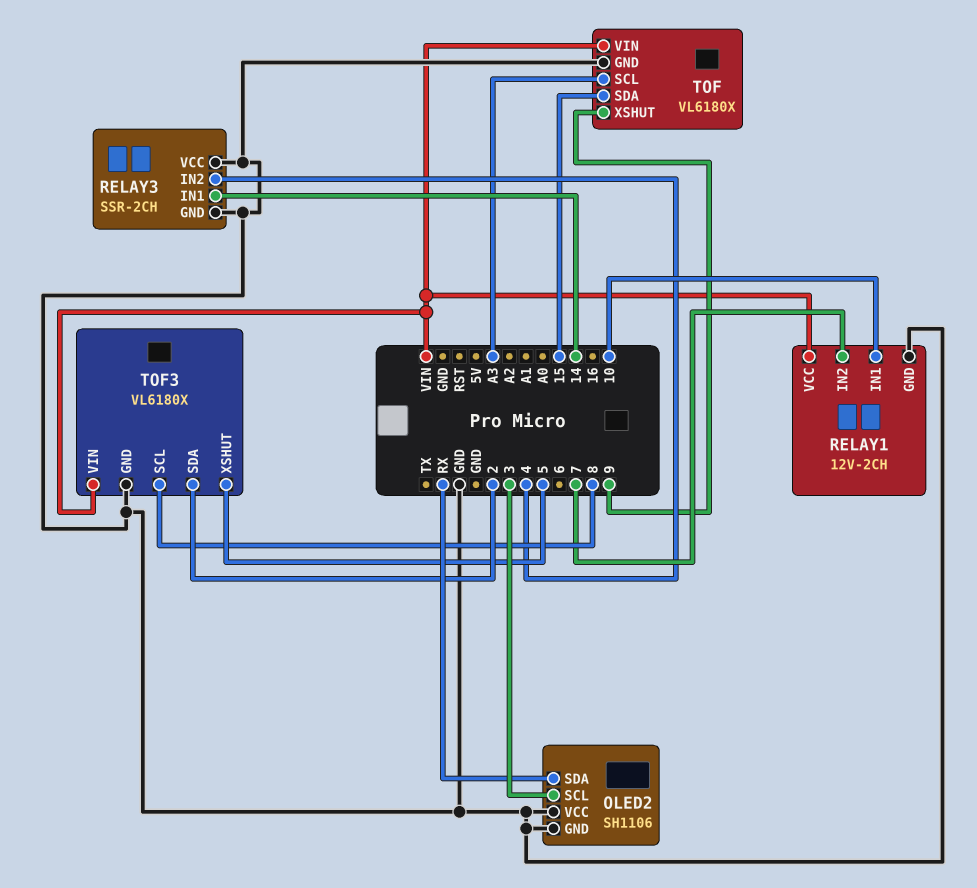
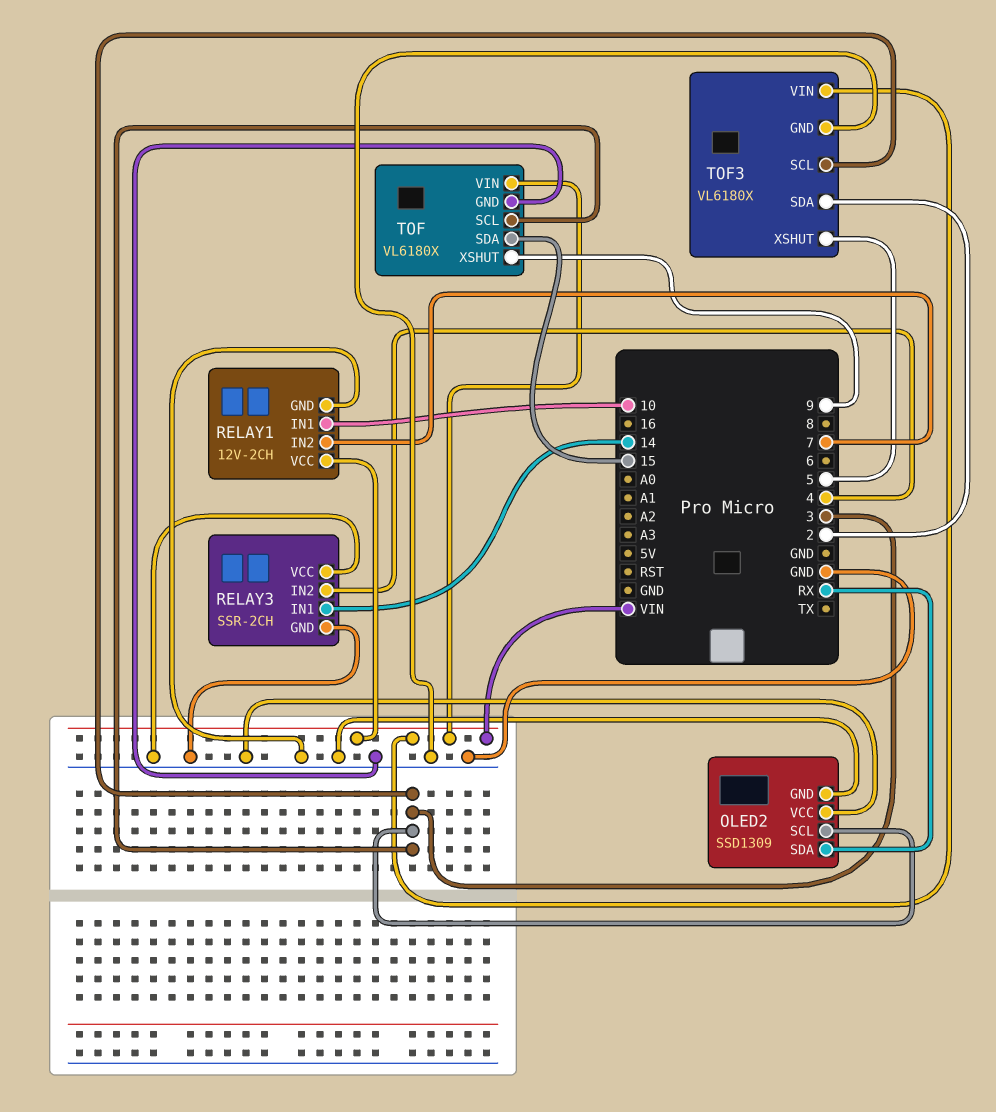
OLED2: SH1106 -> SSD1309
TOF pin SCL: A3 -> 3
TOF3 pin SCL: 8 -> 3

